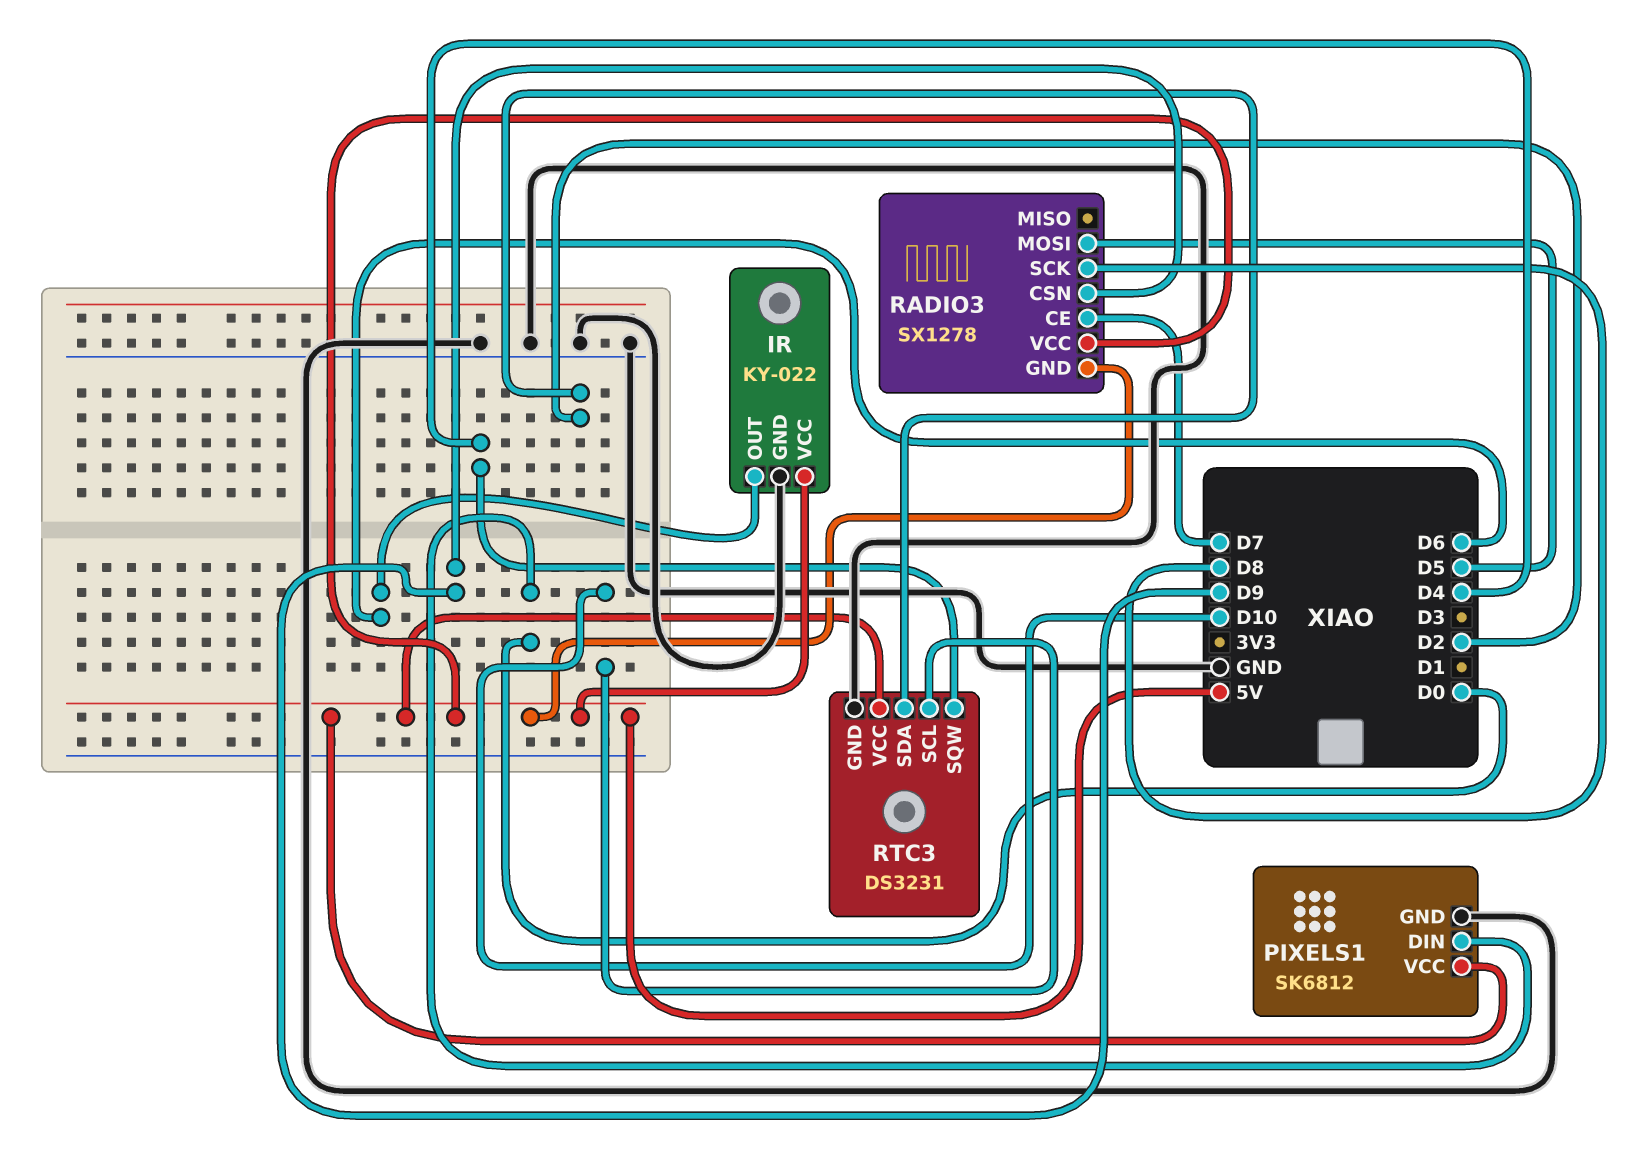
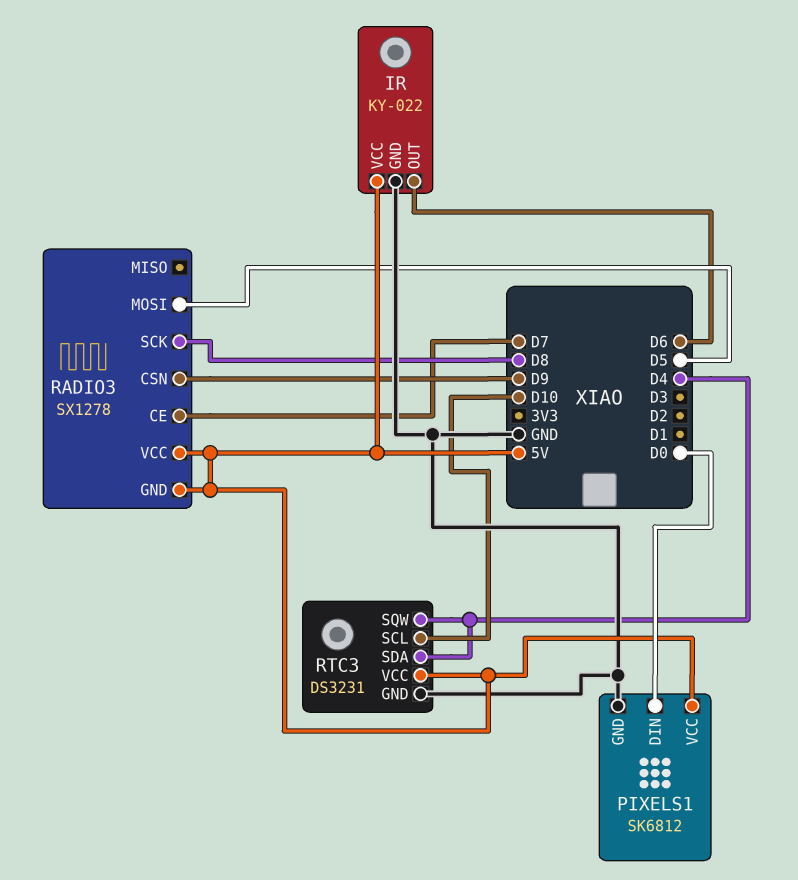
RTC3 pin SDA: D2 -> D4

